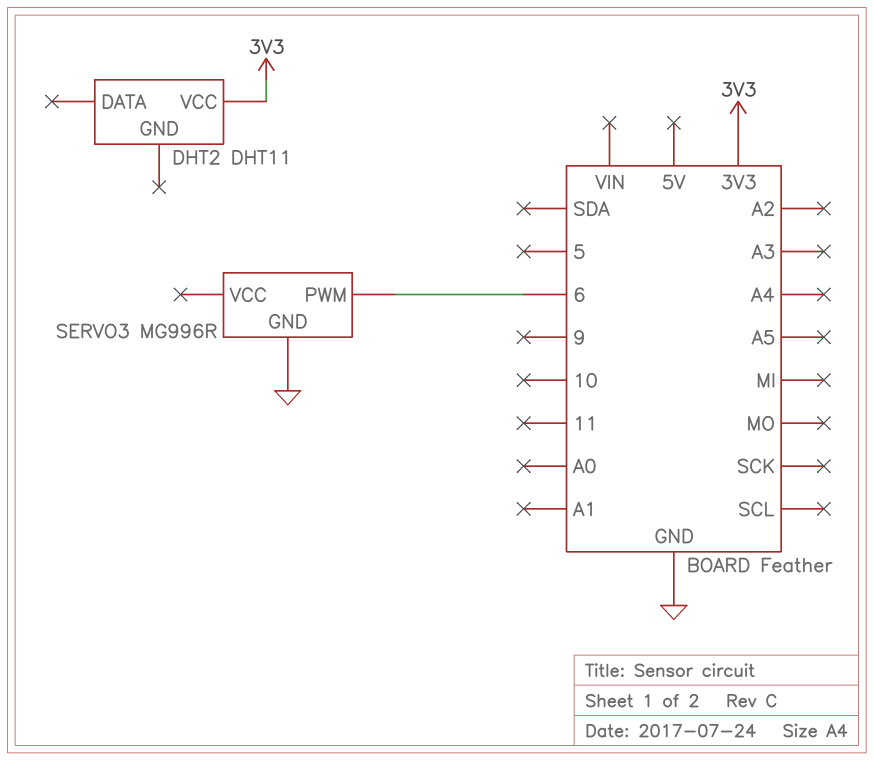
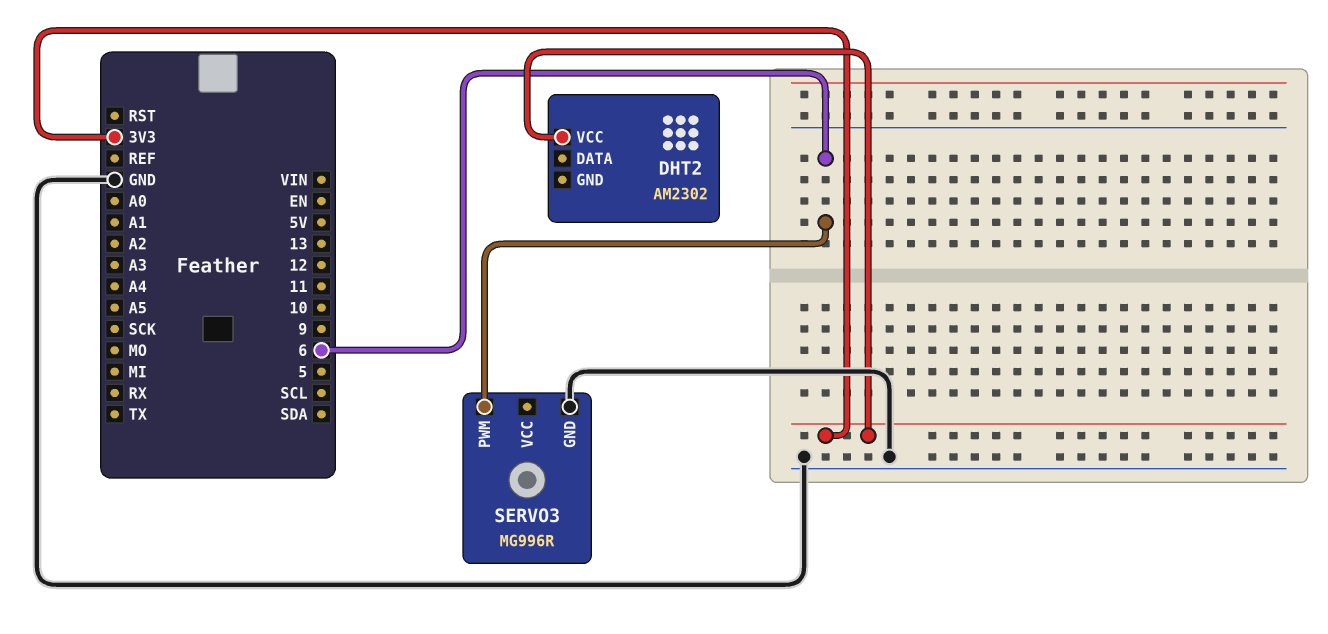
DHT2: DHT11 -> AM2302

